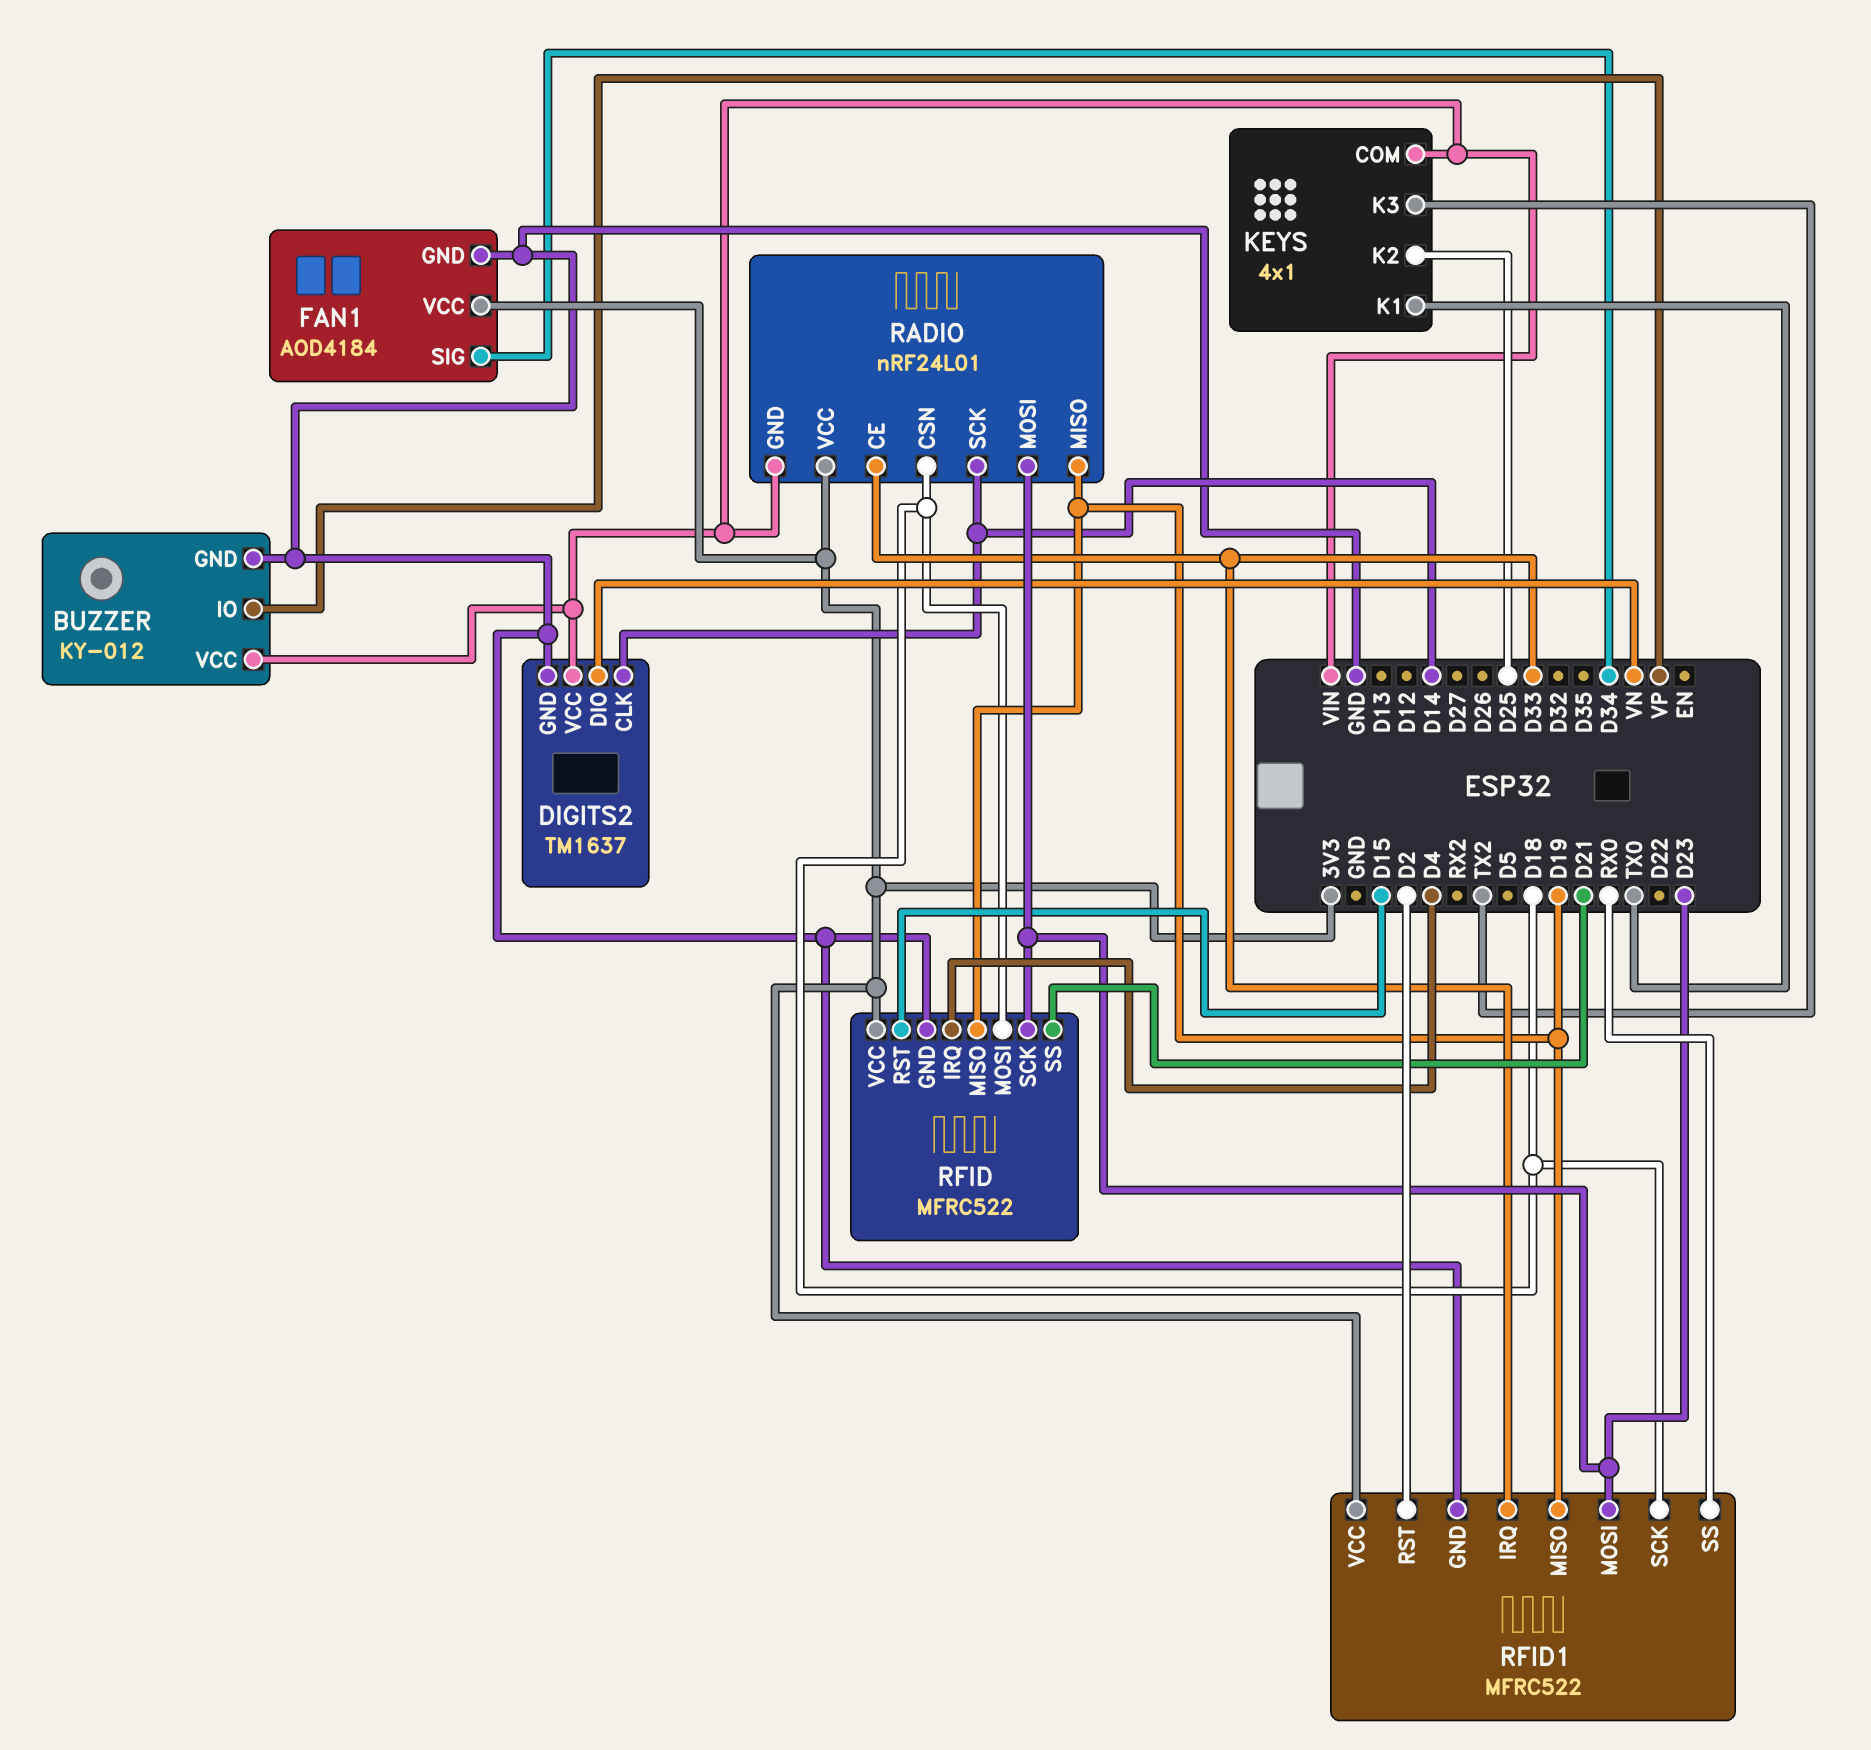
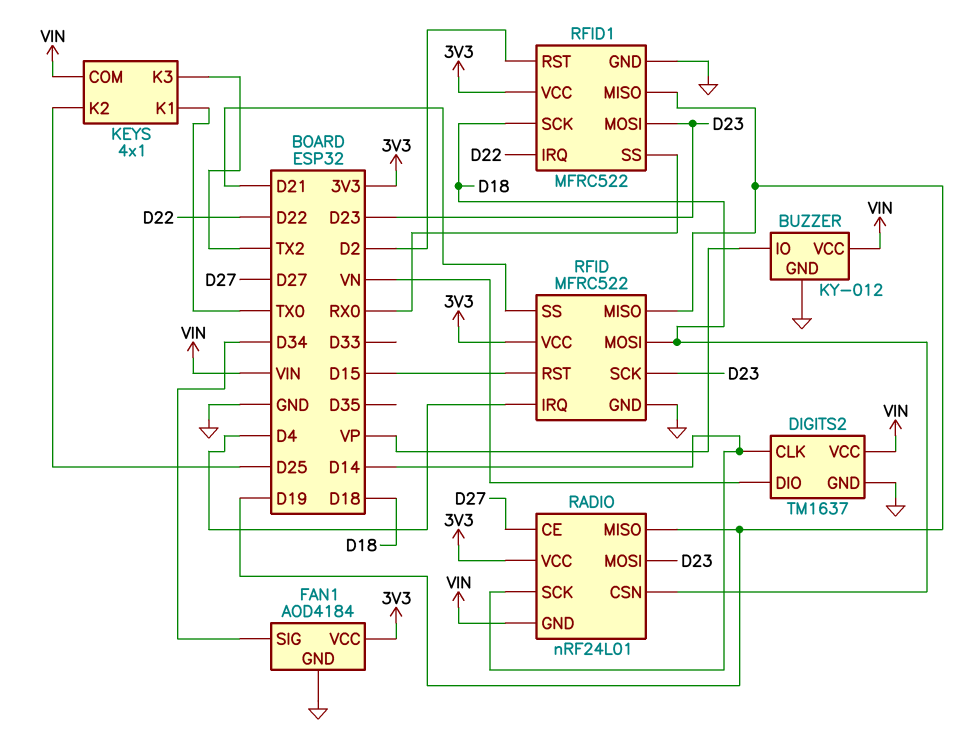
RADIO pin CE: D33 -> D27
RFID1 pin IRQ: D33 -> D22

